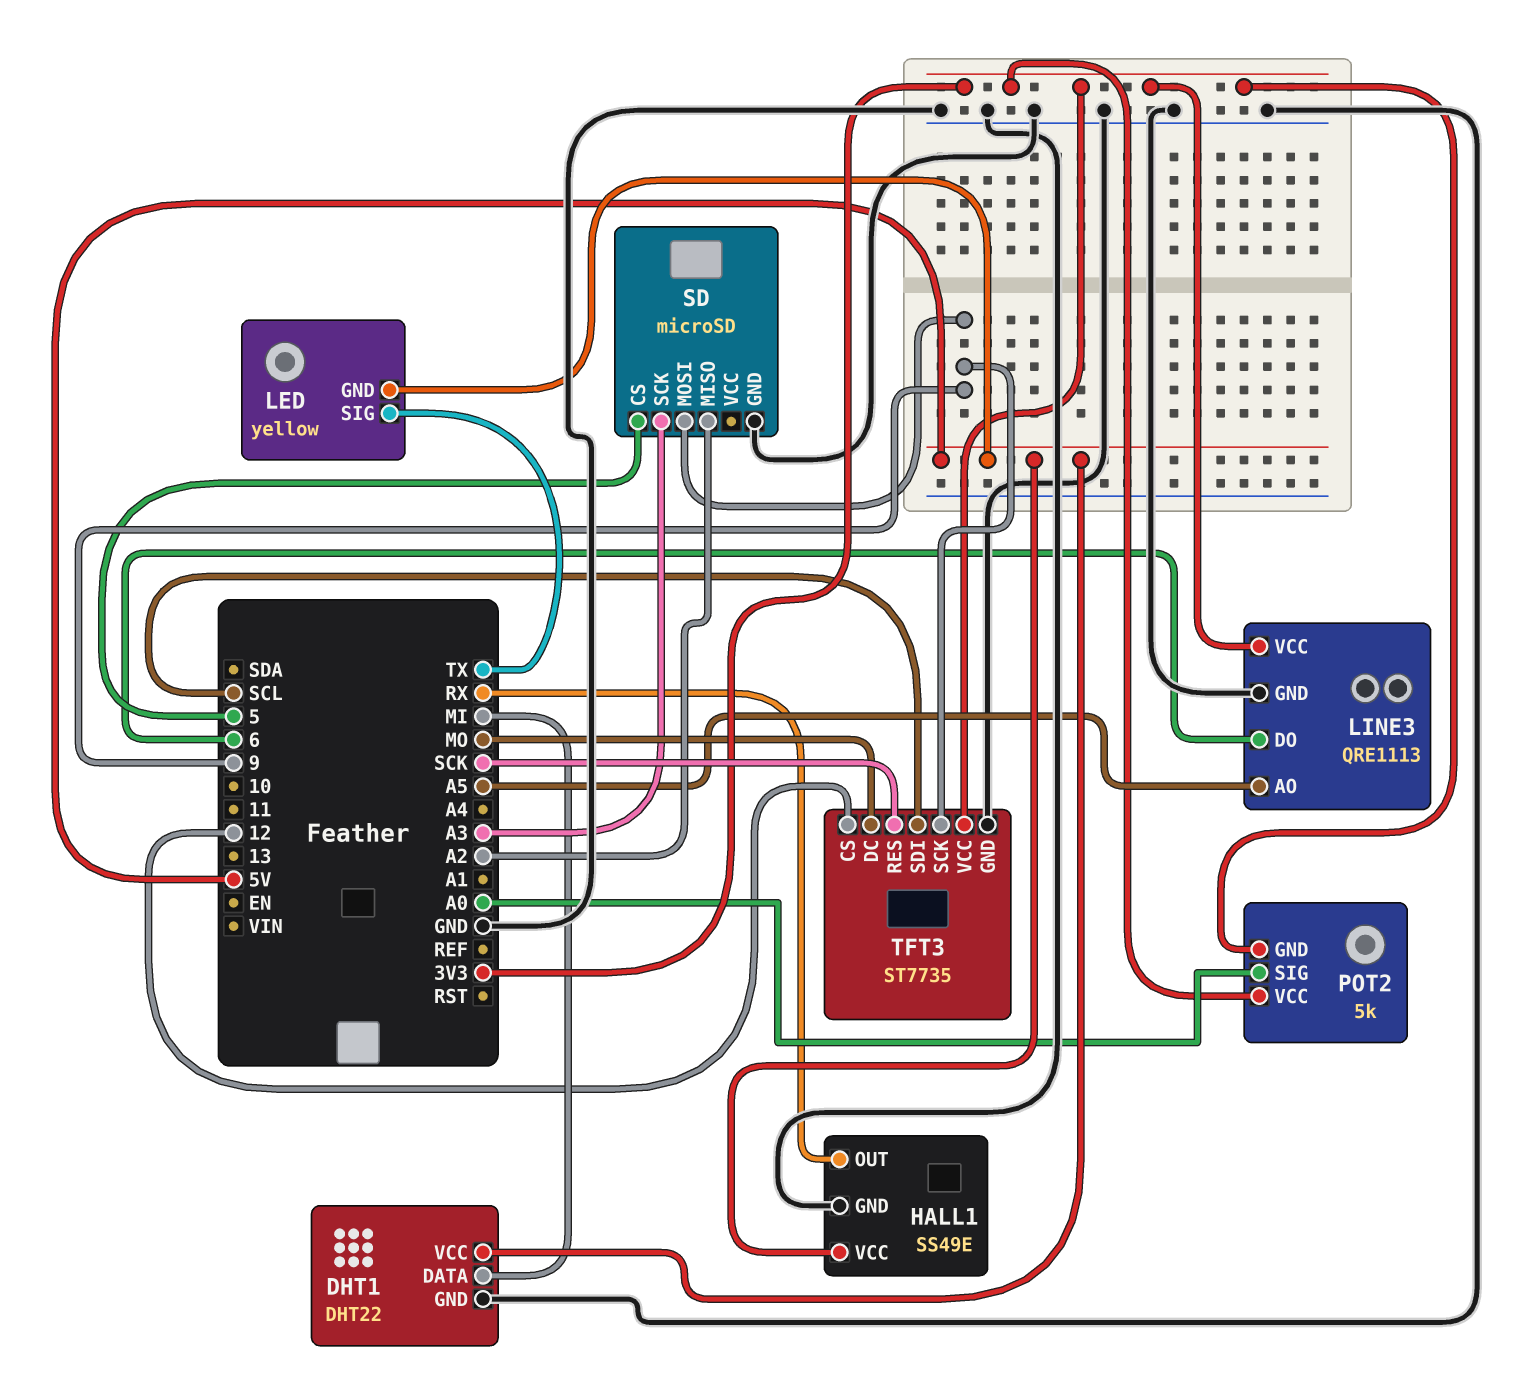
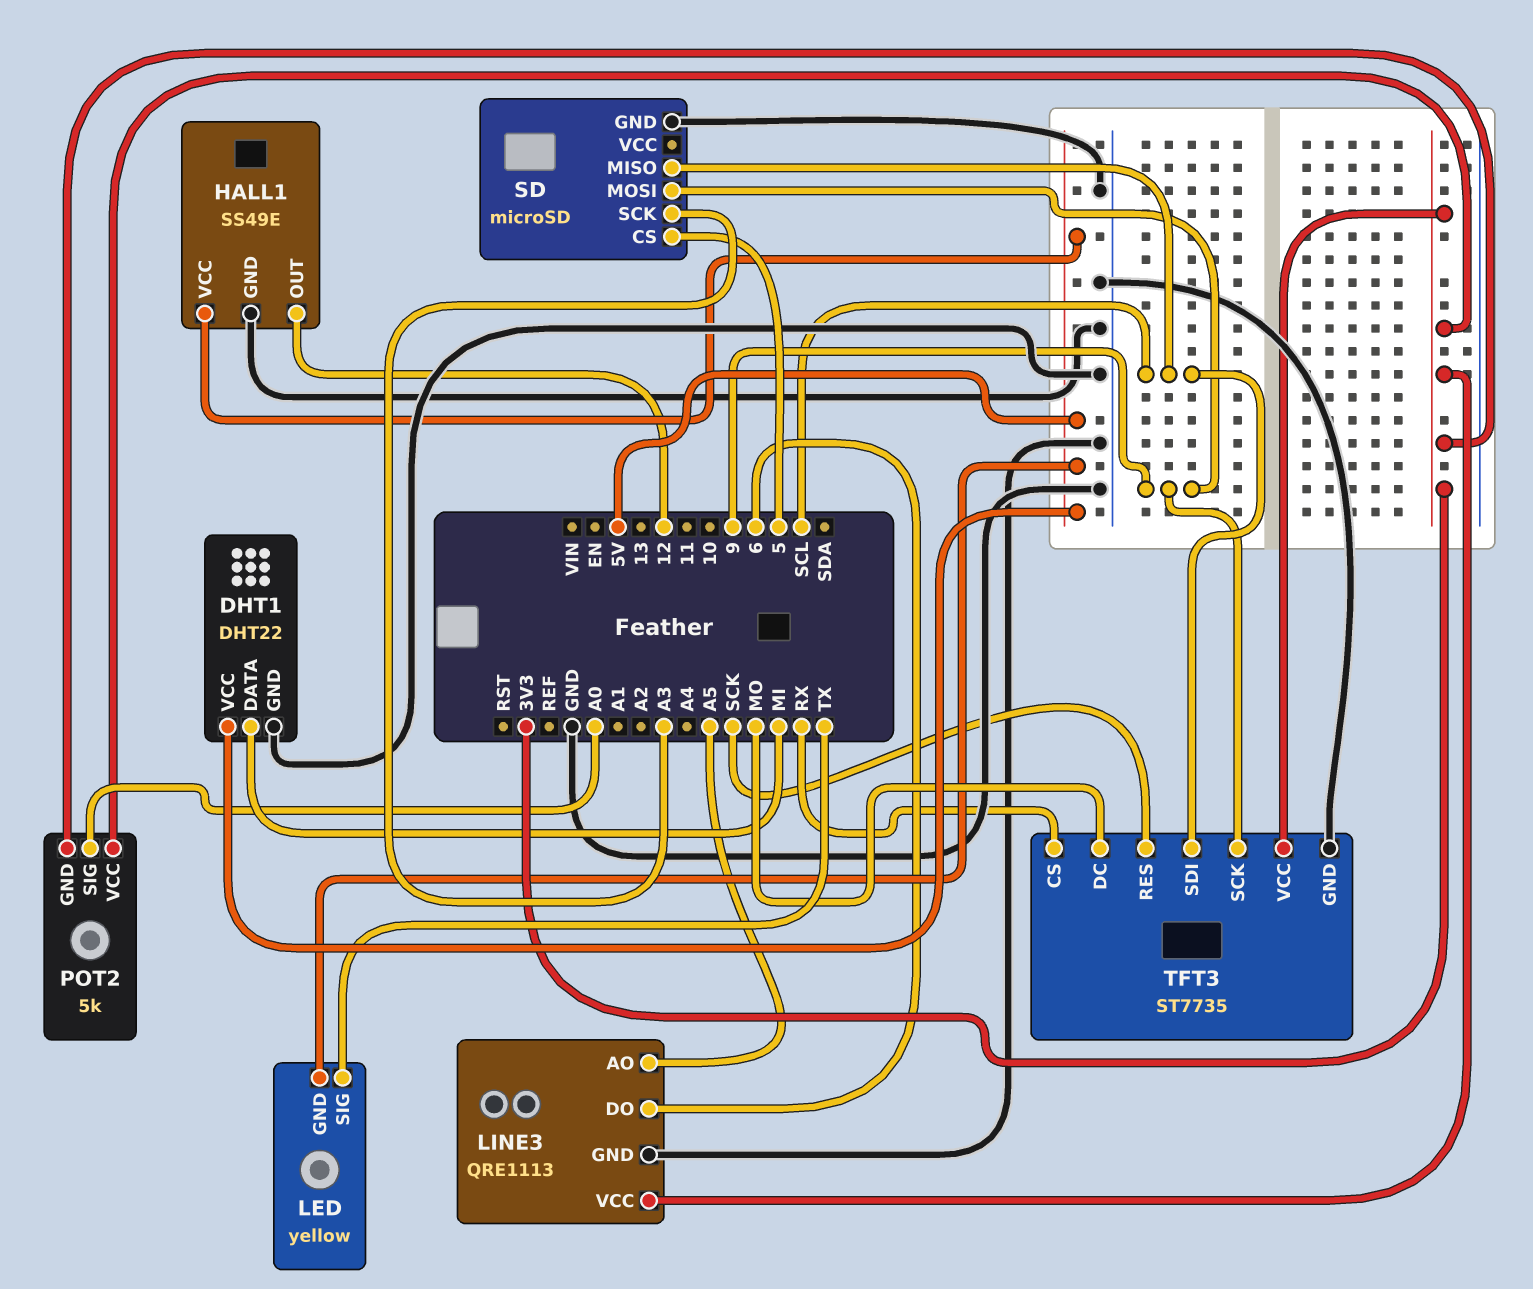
HALL1 pin OUT: RX -> 12
SD pin MISO: A2 -> SCL
TFT3 pin CS: 12 -> RX

